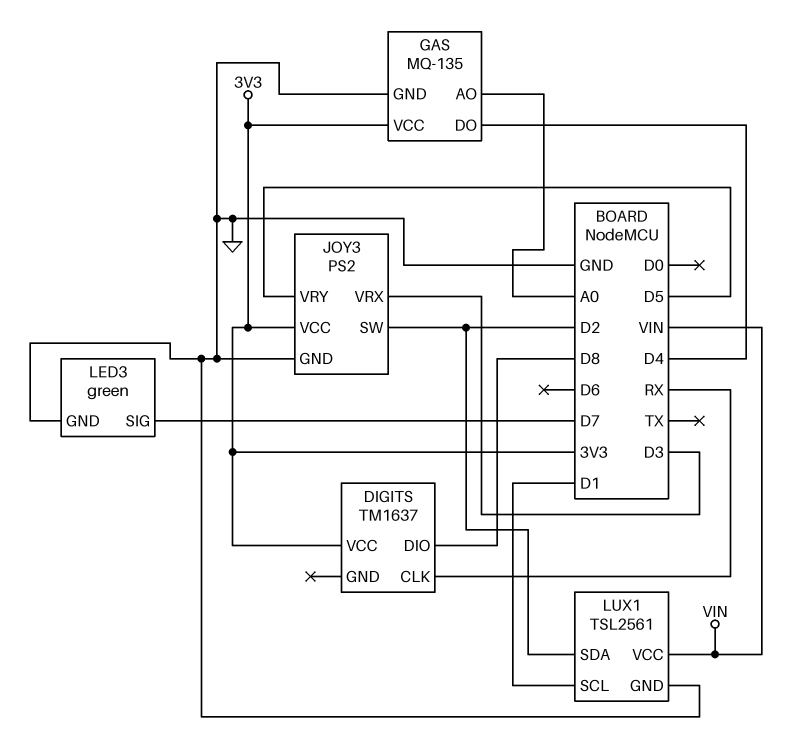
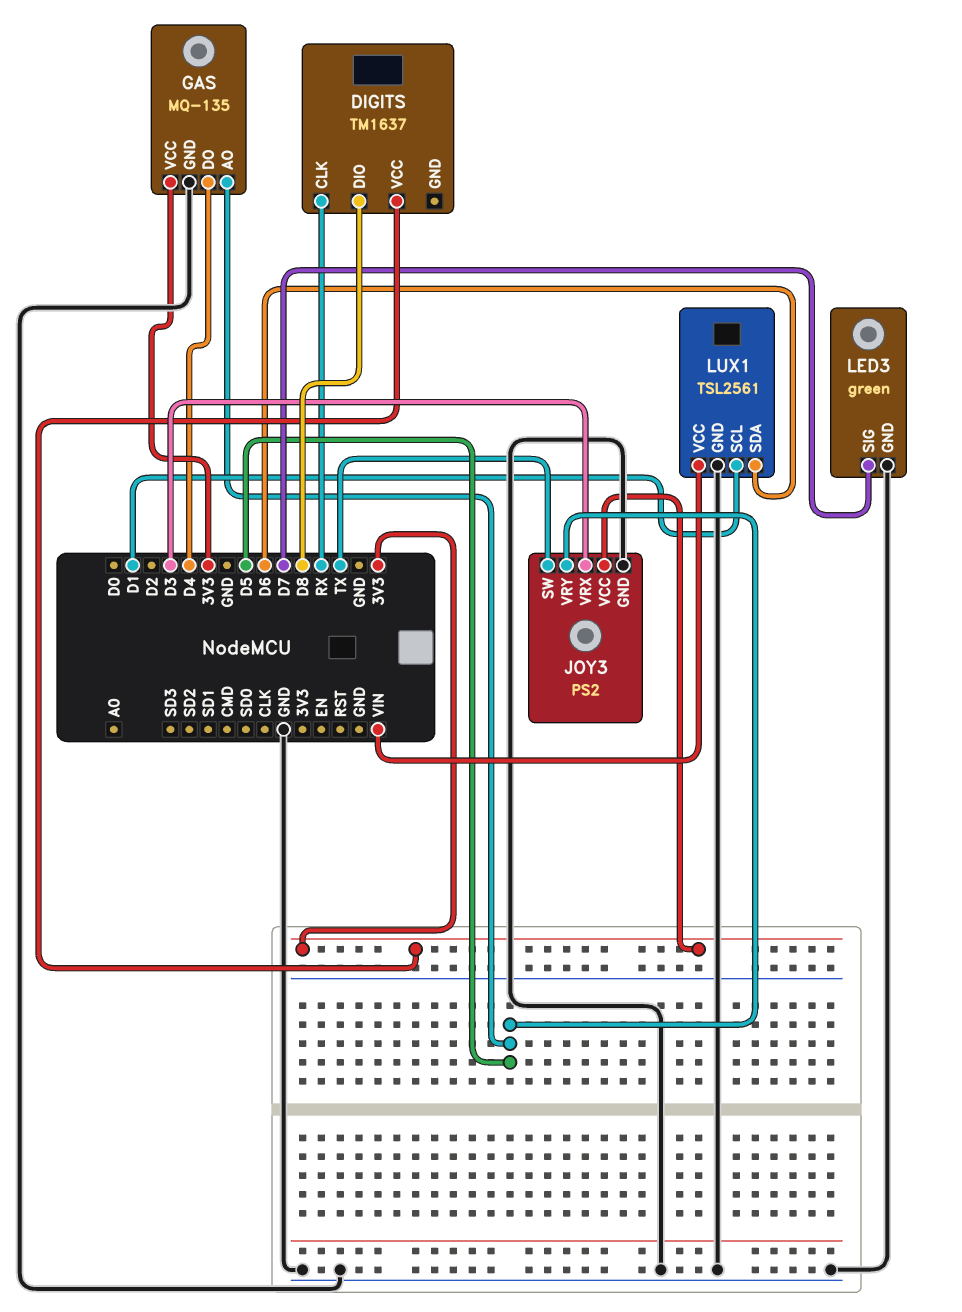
GAS pin AO: A0 -> D5
JOY3 pin SW: D2 -> TX
LUX1 pin SDA: D2 -> D6

